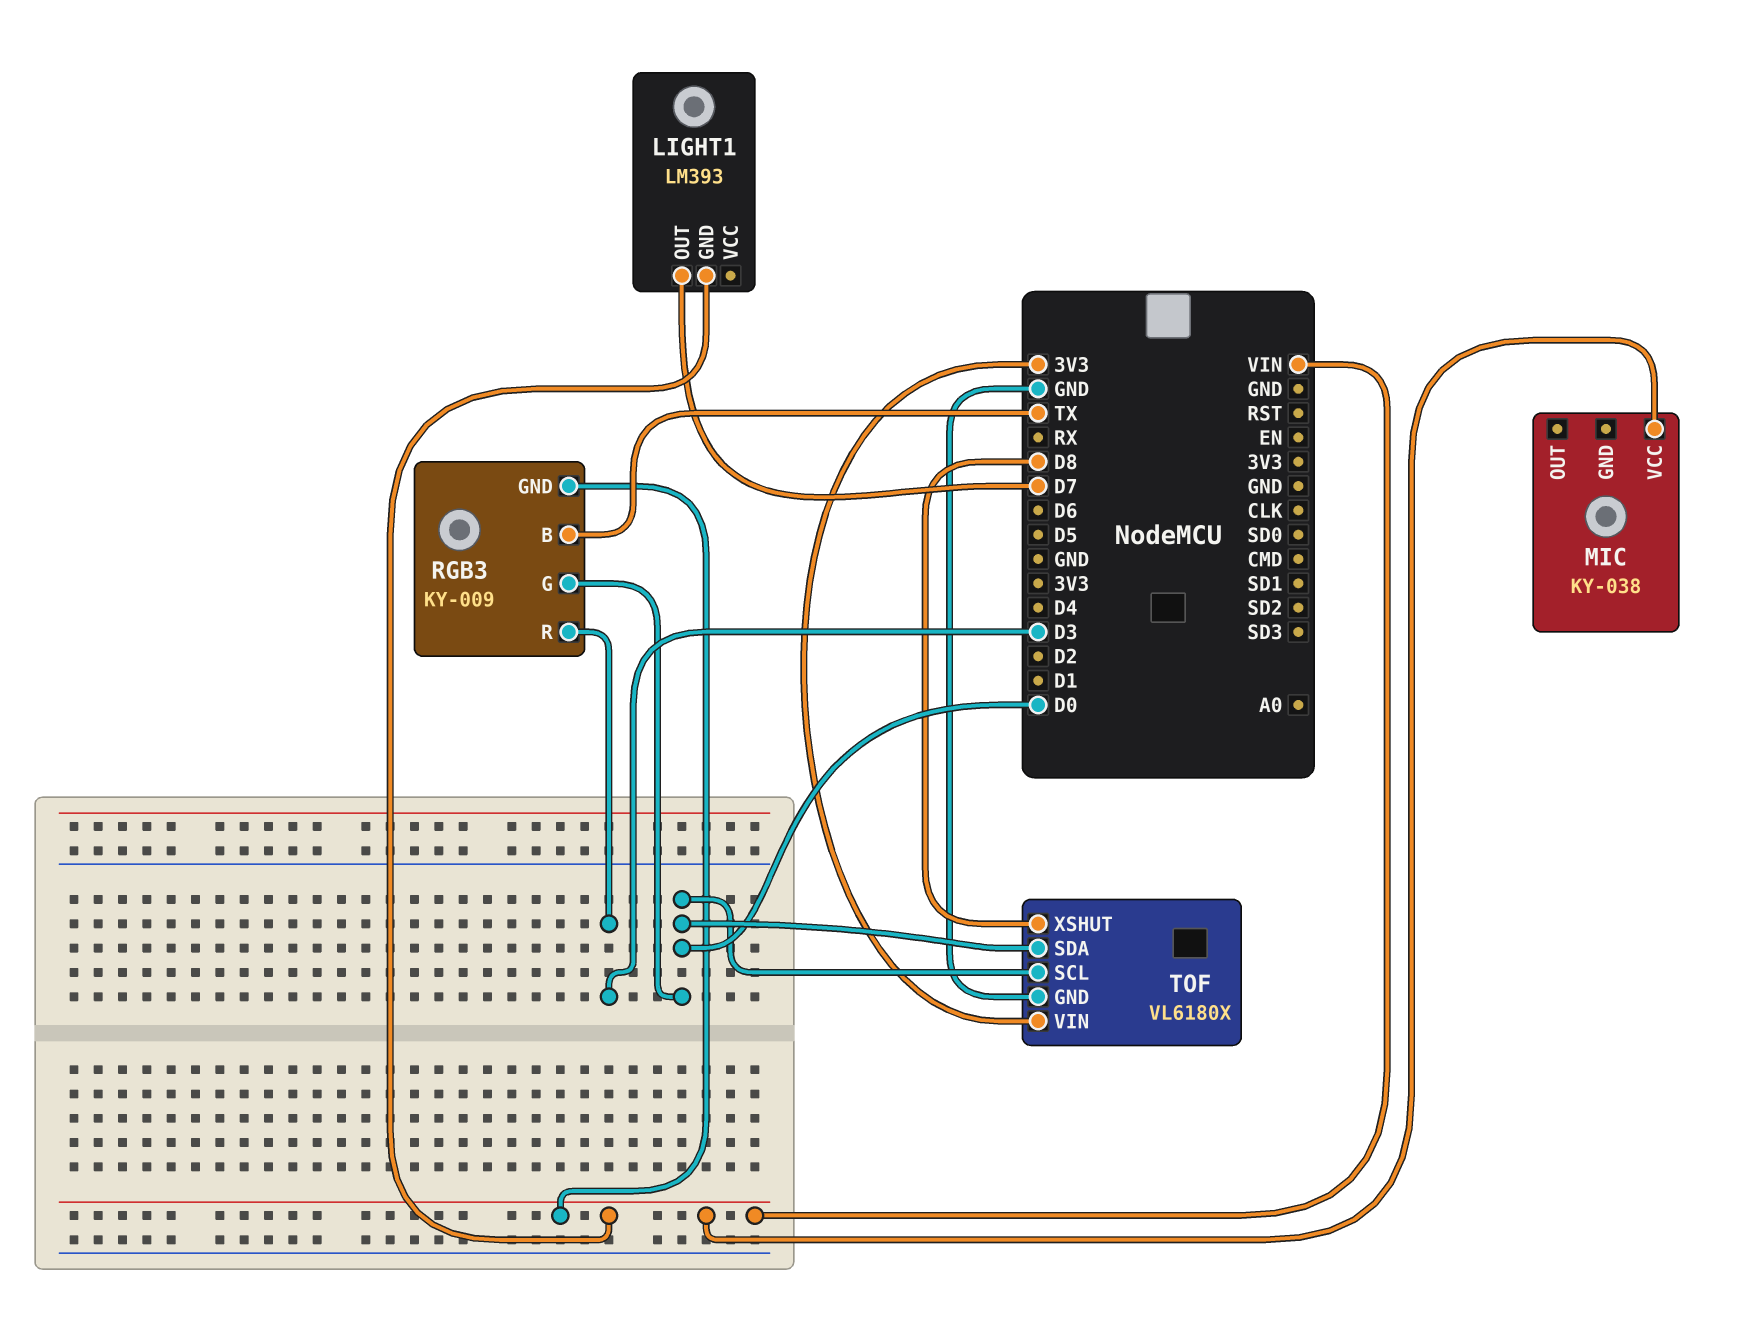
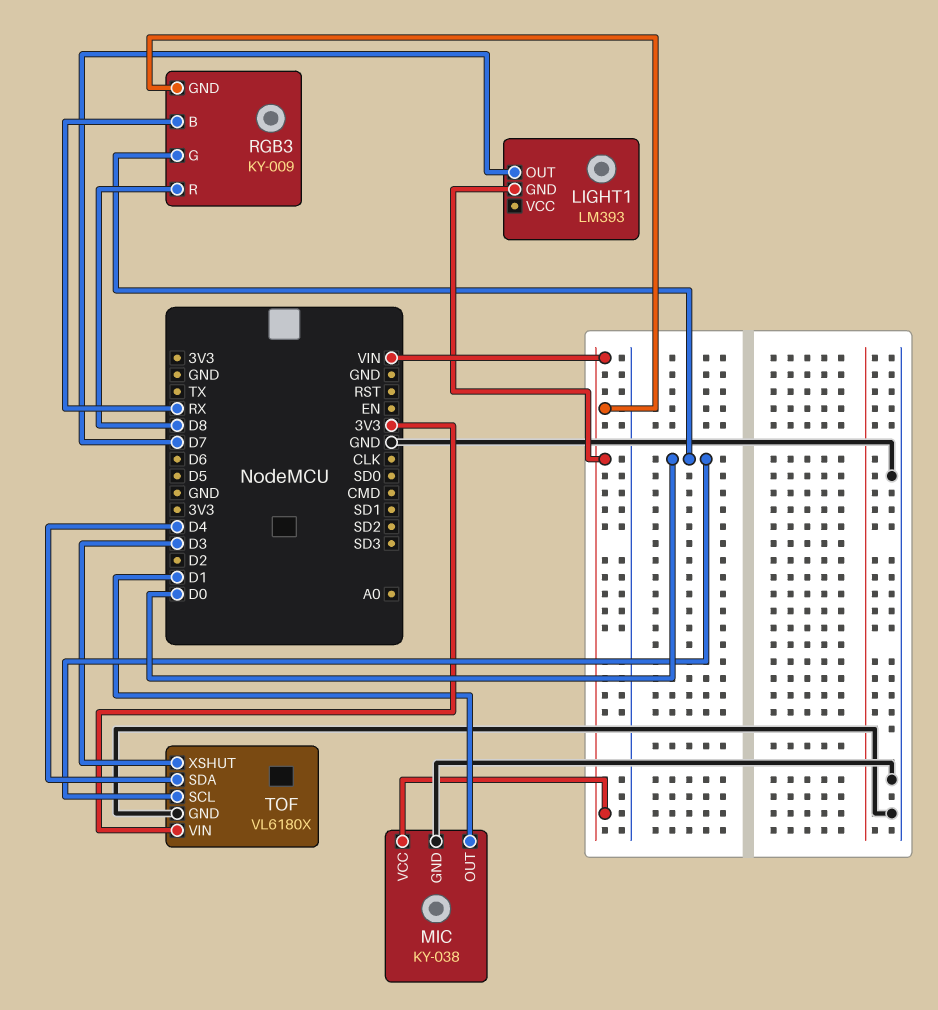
MIC pin GND: none -> GND
MIC pin OUT: none -> D1
RGB3 pin B: TX -> RX
RGB3 pin R: D3 -> D8
TOF pin SDA: D0 -> D4
TOF pin XSHUT: D8 -> D3

